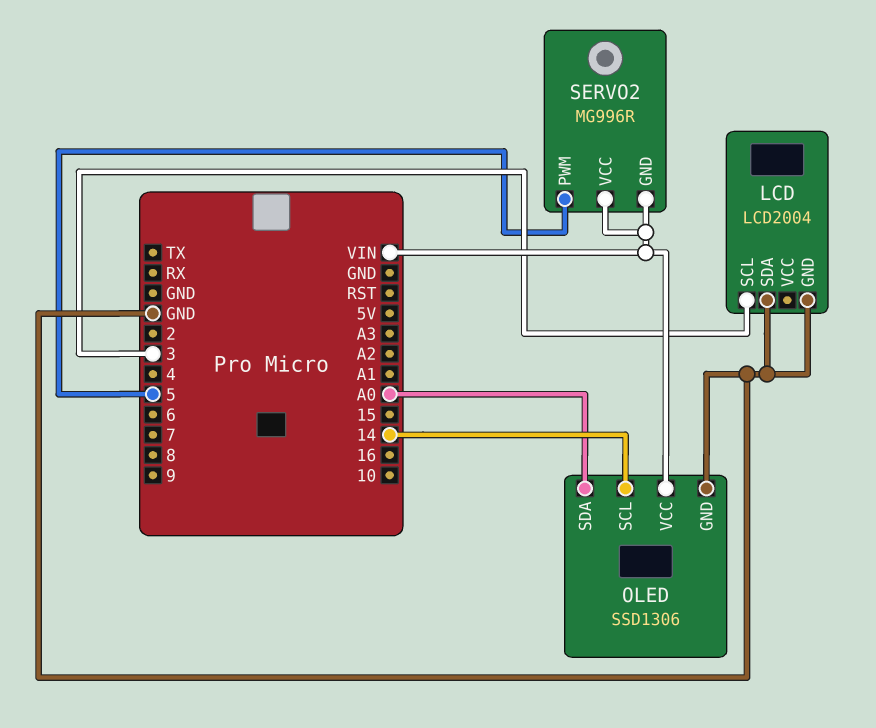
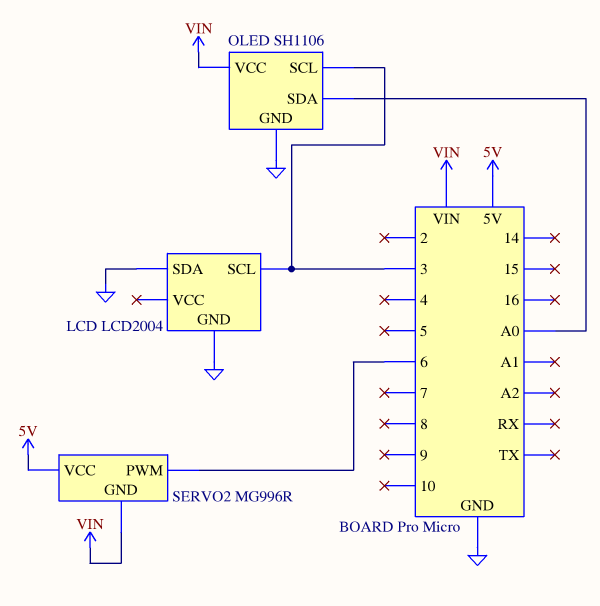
OLED: SSD1306 -> SH1106
OLED pin SCL: 14 -> 3
SERVO2 pin PWM: 5 -> 6
SERVO2 pin VCC: VIN -> 5V

